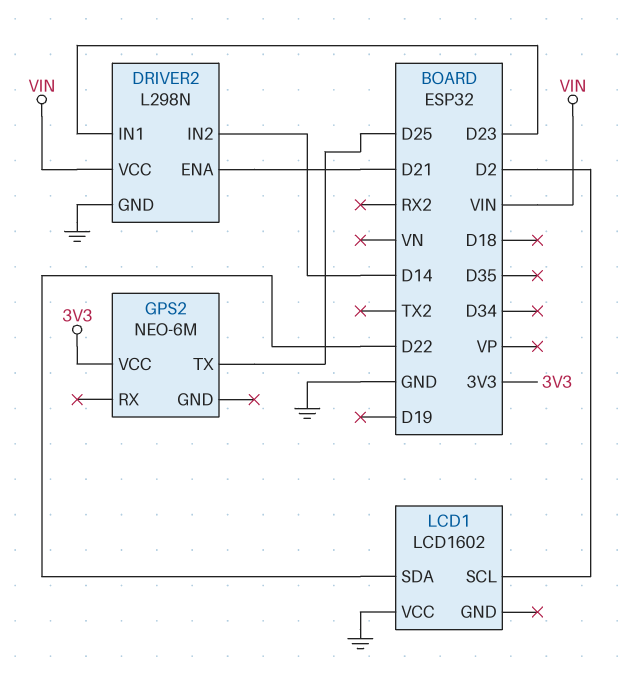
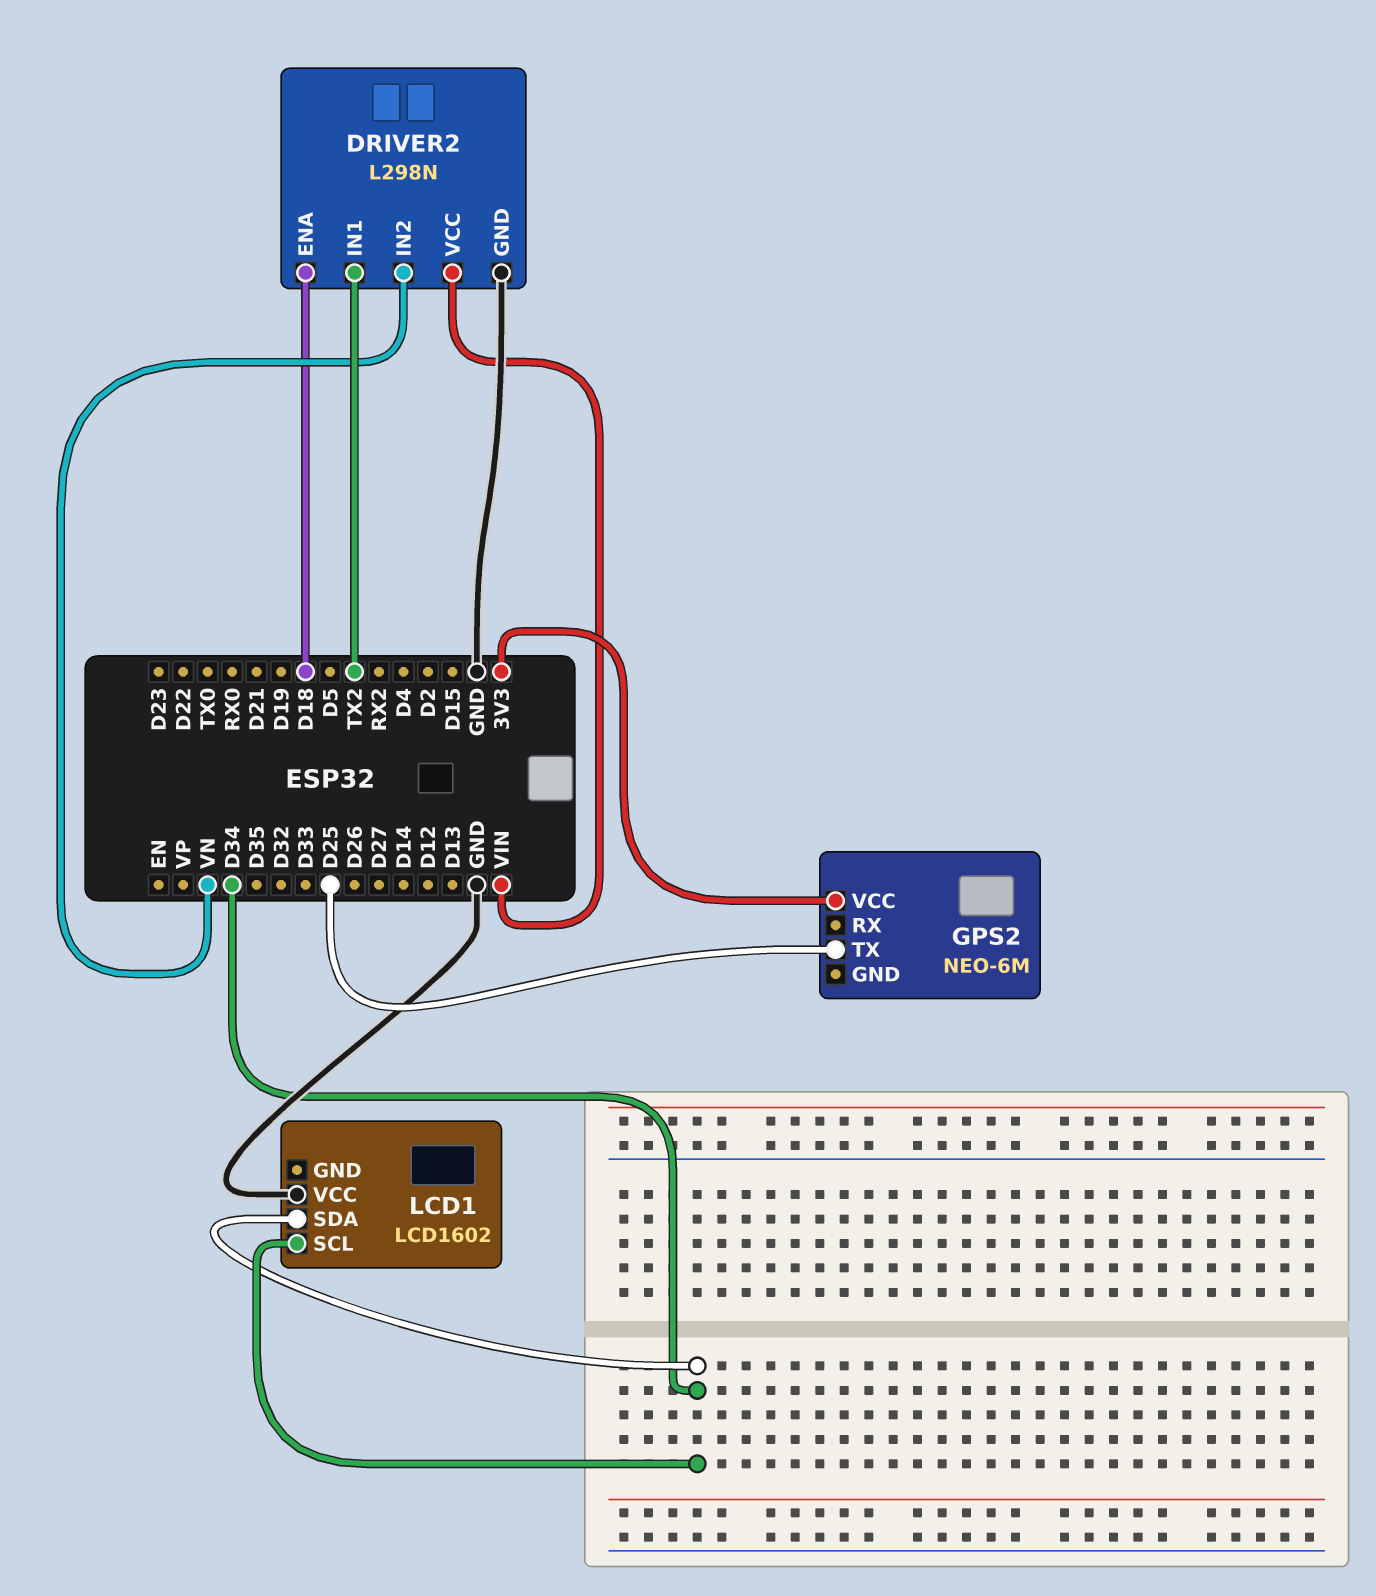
DRIVER2 pin ENA: D21 -> D18
DRIVER2 pin IN1: D23 -> TX2
DRIVER2 pin IN2: D14 -> VN
LCD1 pin SCL: D2 -> D34
LCD1 pin SDA: D22 -> D34

